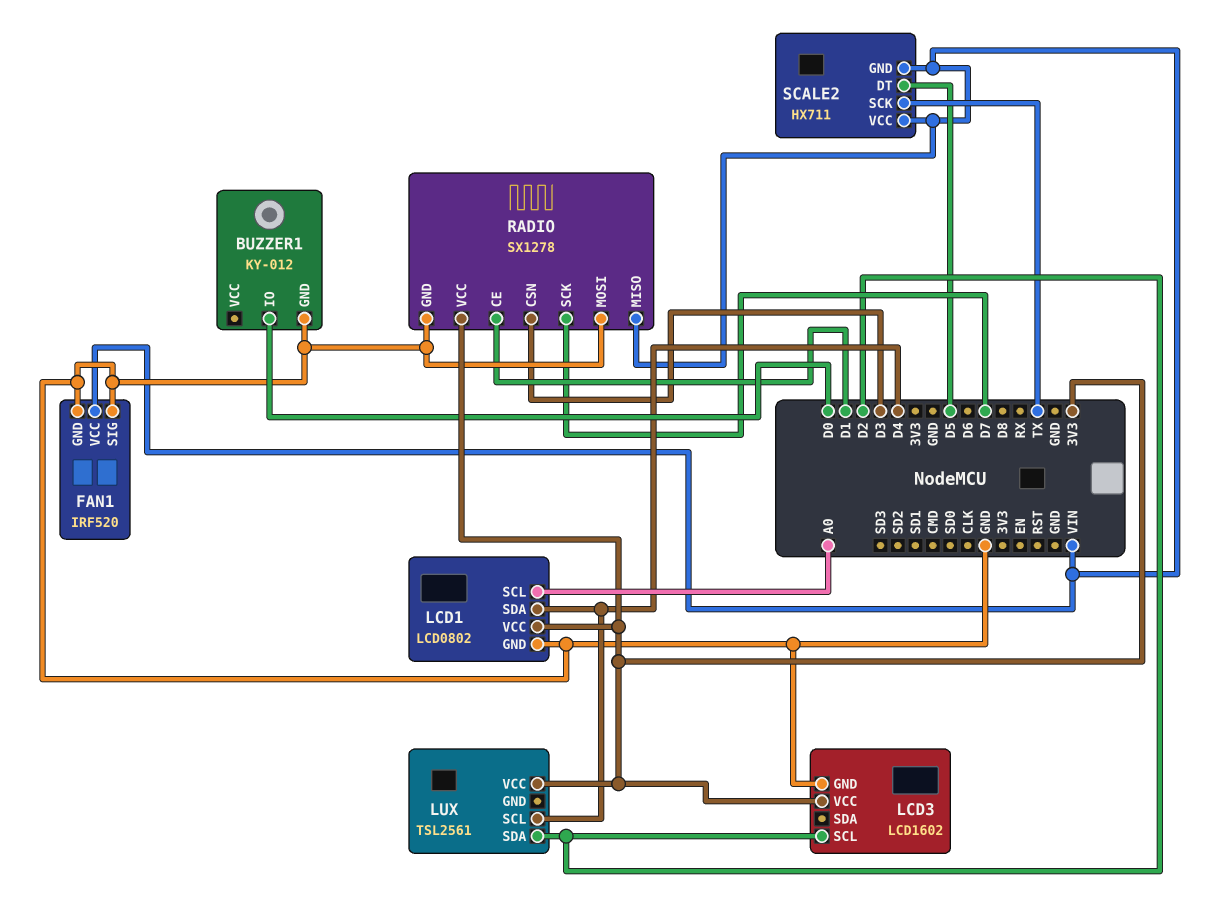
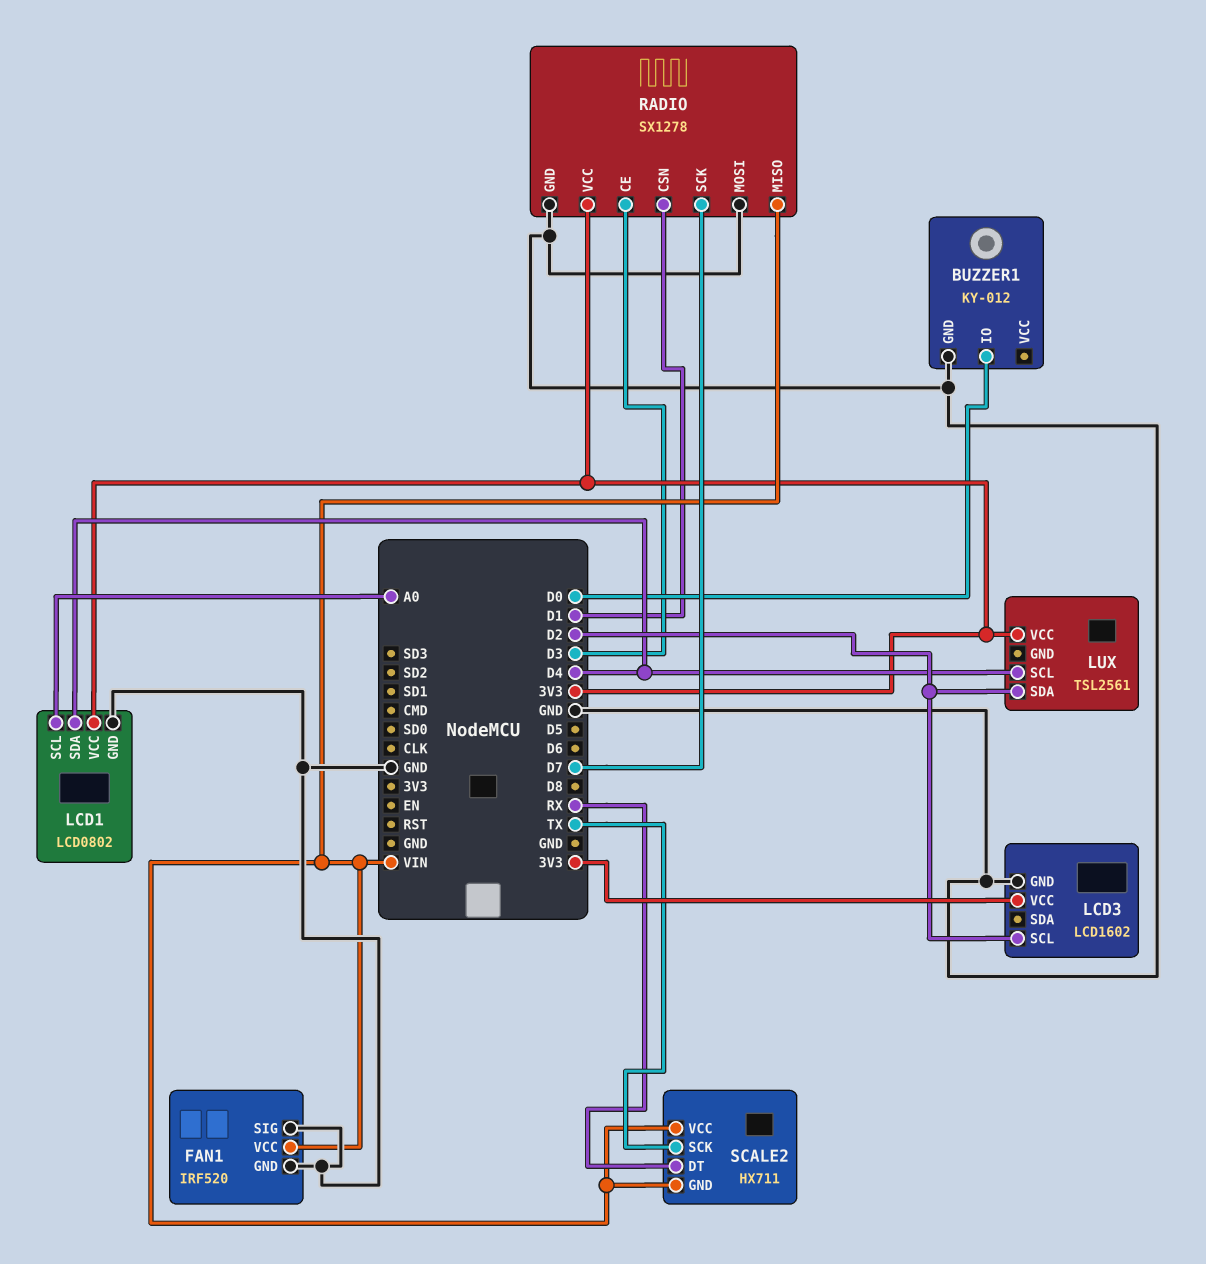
RADIO pin CE: D1 -> D3
RADIO pin CSN: D3 -> D1
SCALE2 pin DT: D5 -> RX

